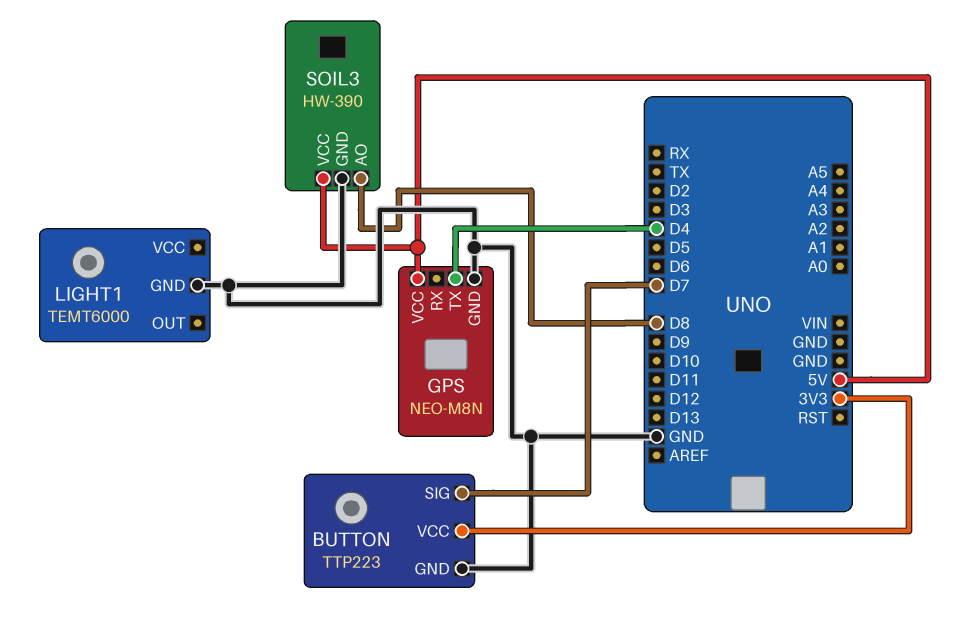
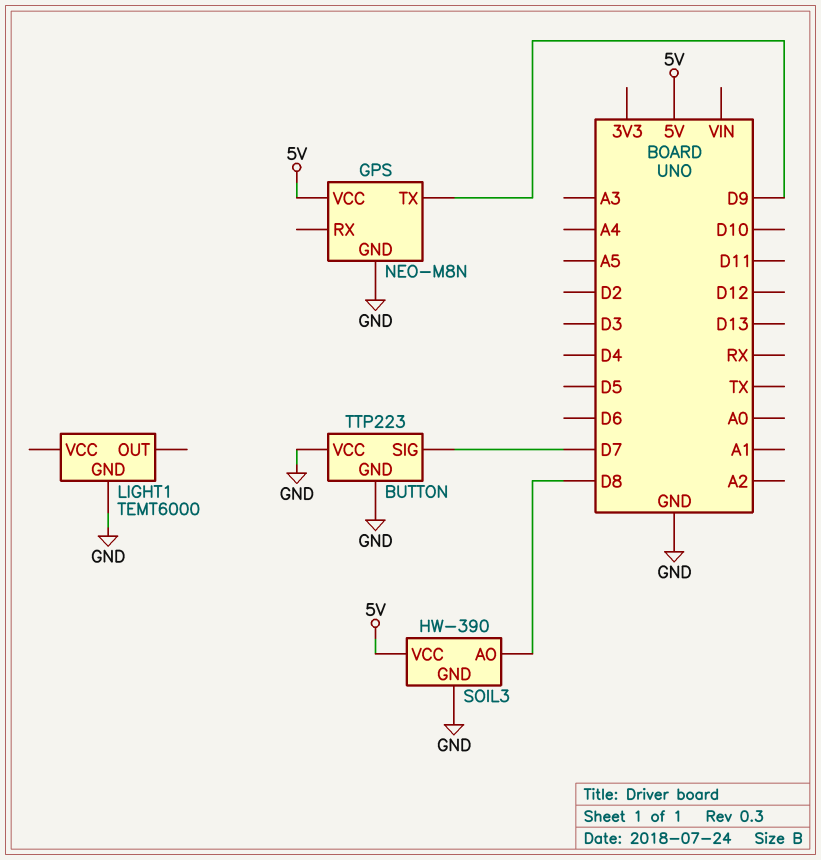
BUTTON pin VCC: 3V3 -> GND
GPS pin TX: D4 -> D9

